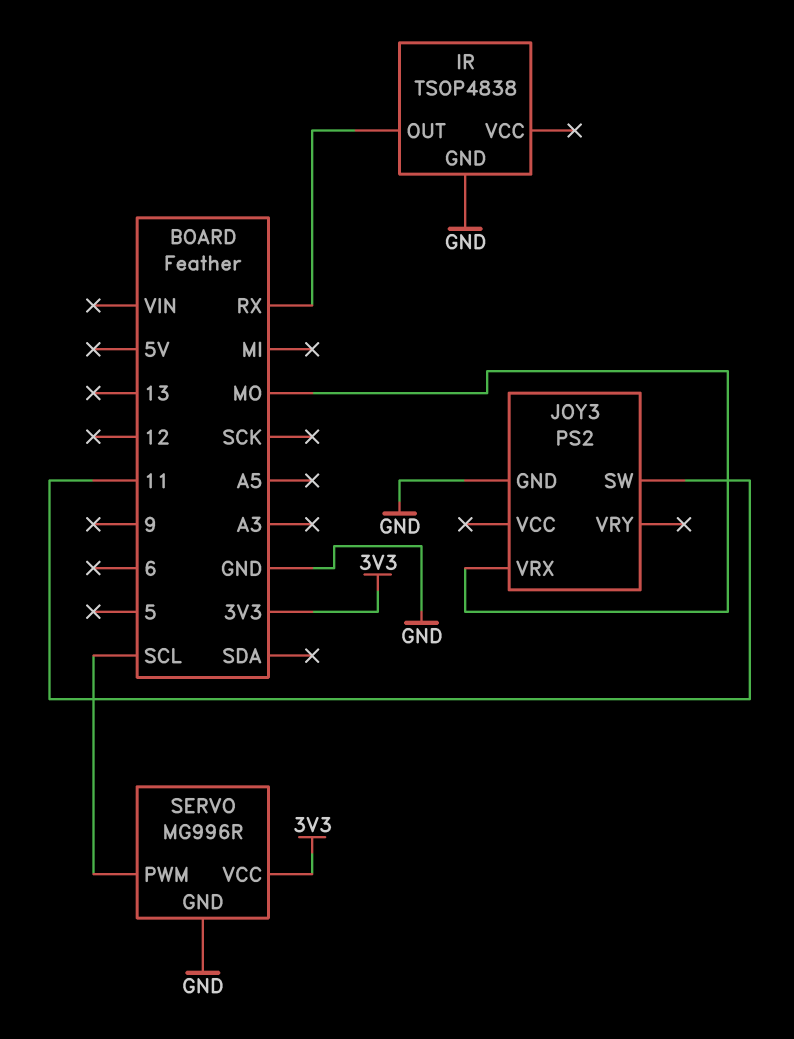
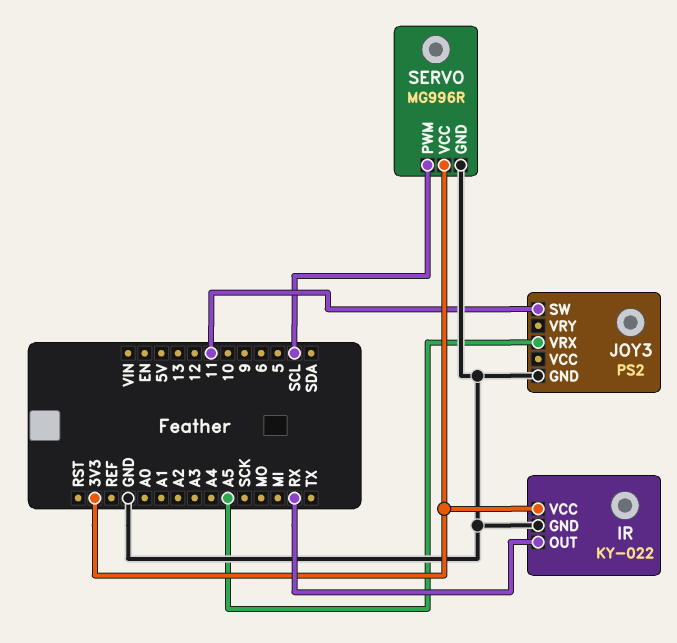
IR: TSOP4838 -> KY-022
IR pin VCC: none -> 3V3
JOY3 pin VRX: MO -> A5

